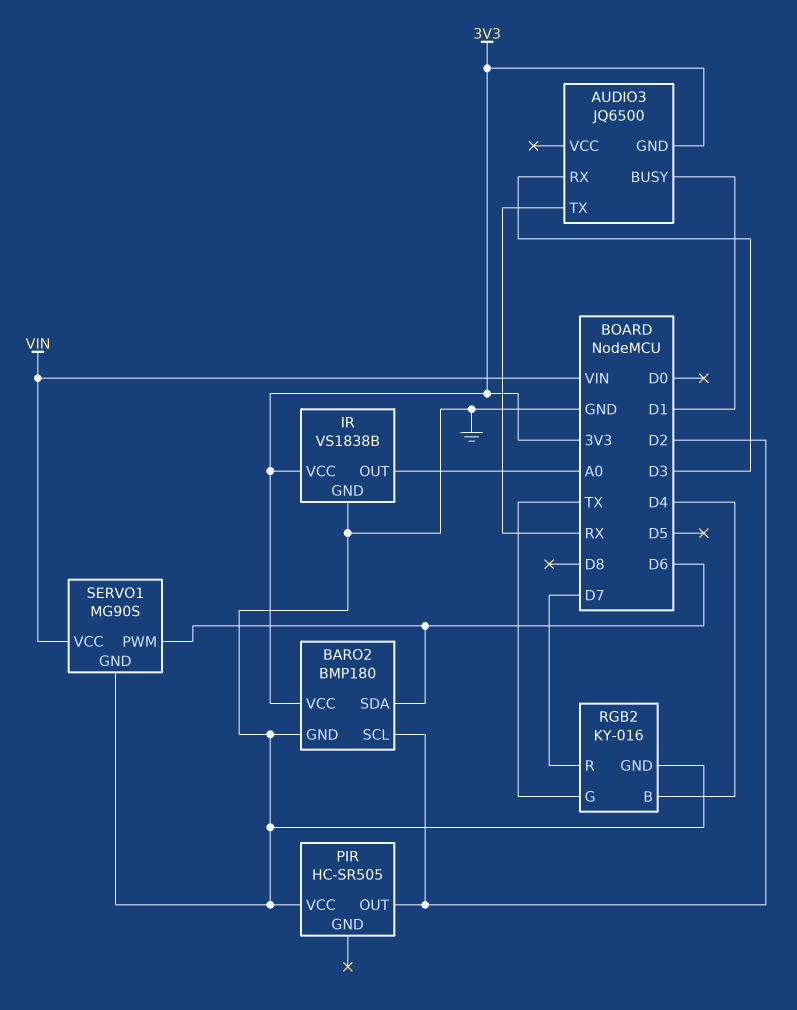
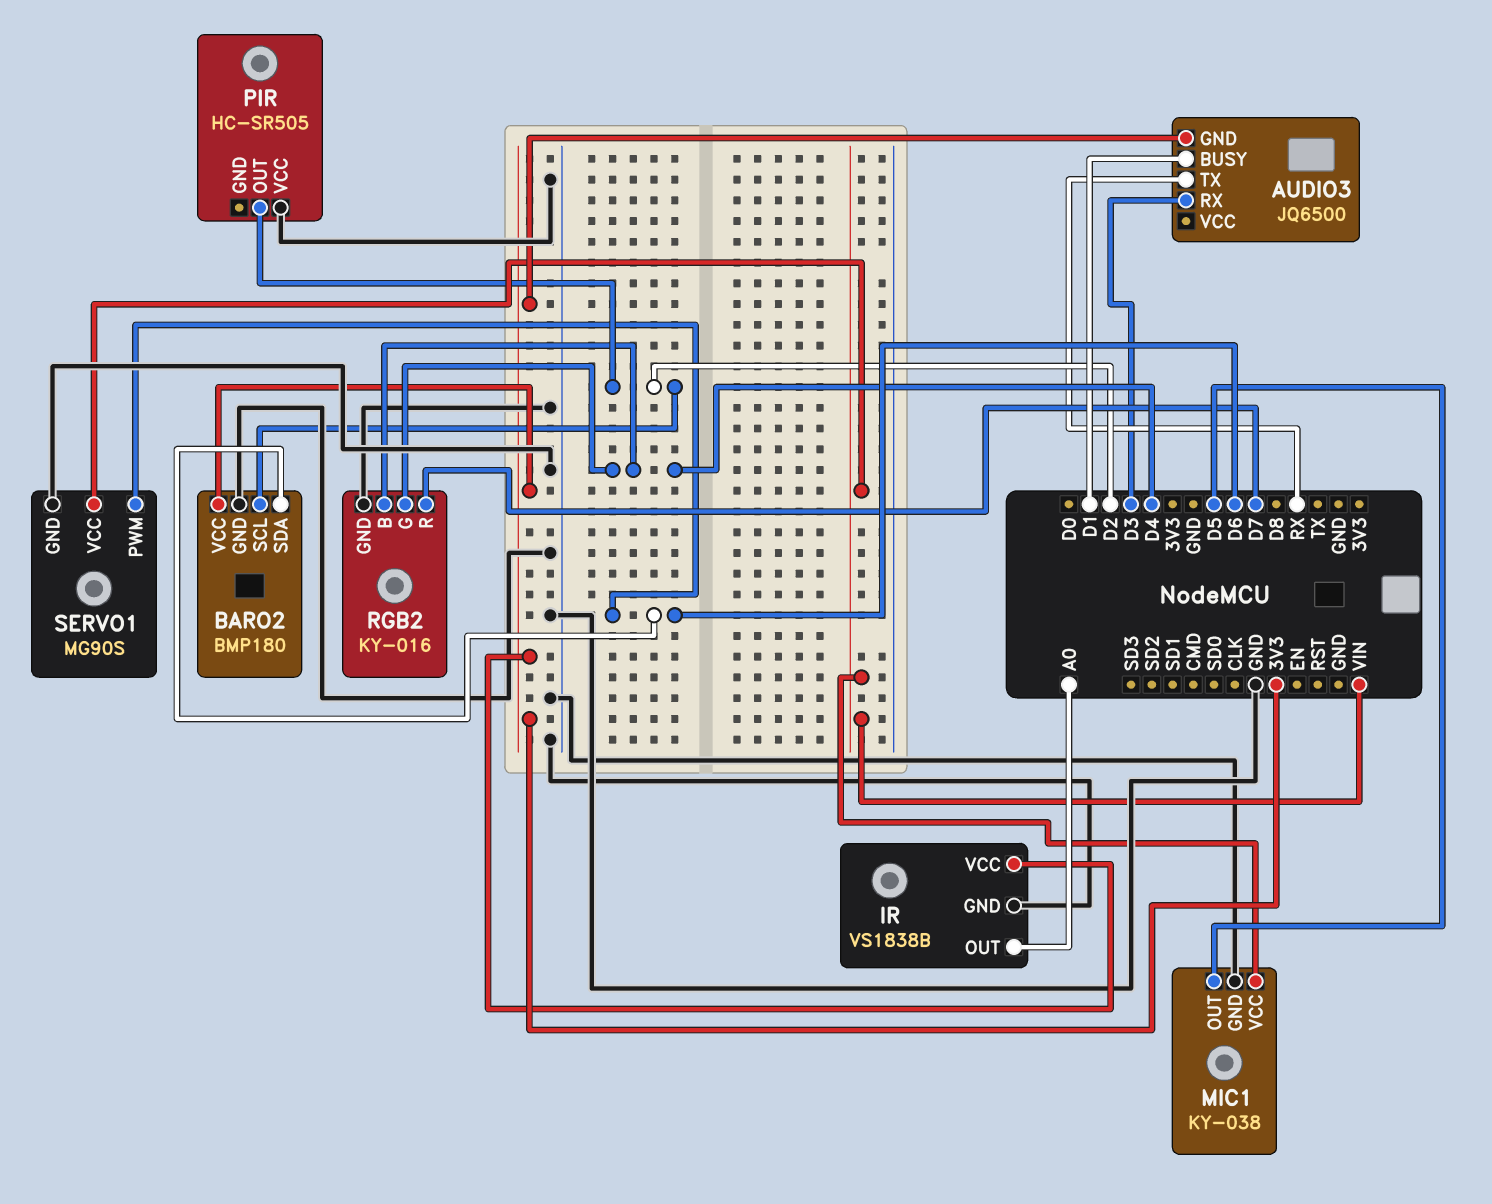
MIC1: none -> KY-038
MIC1 pin GND: none -> GND
MIC1 pin OUT: none -> D5
MIC1 pin VCC: none -> VIN
RGB2 pin G: TX -> D4

